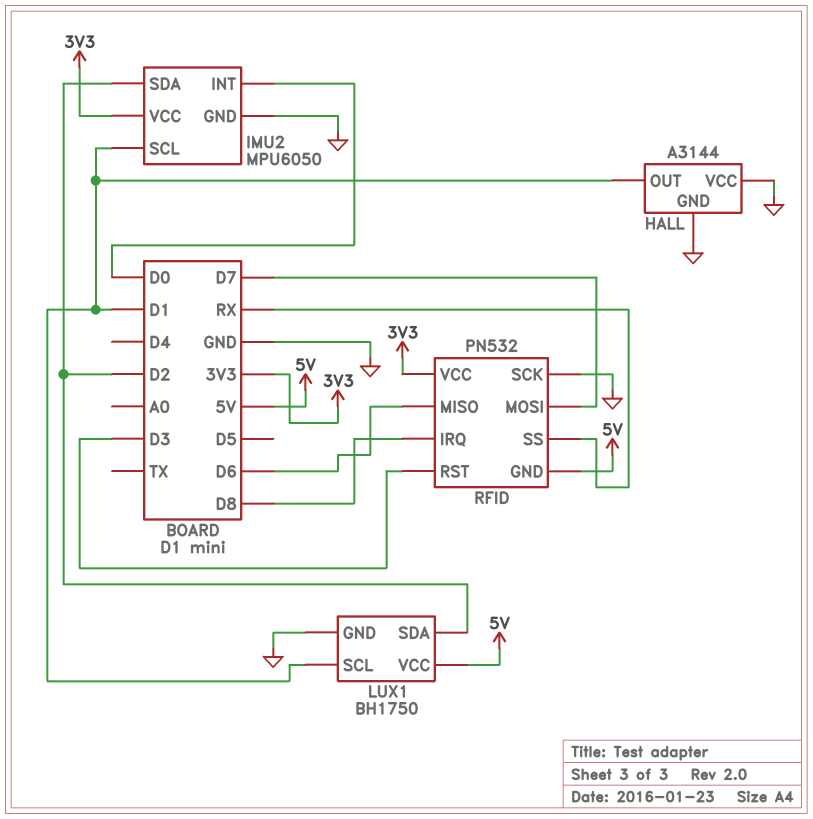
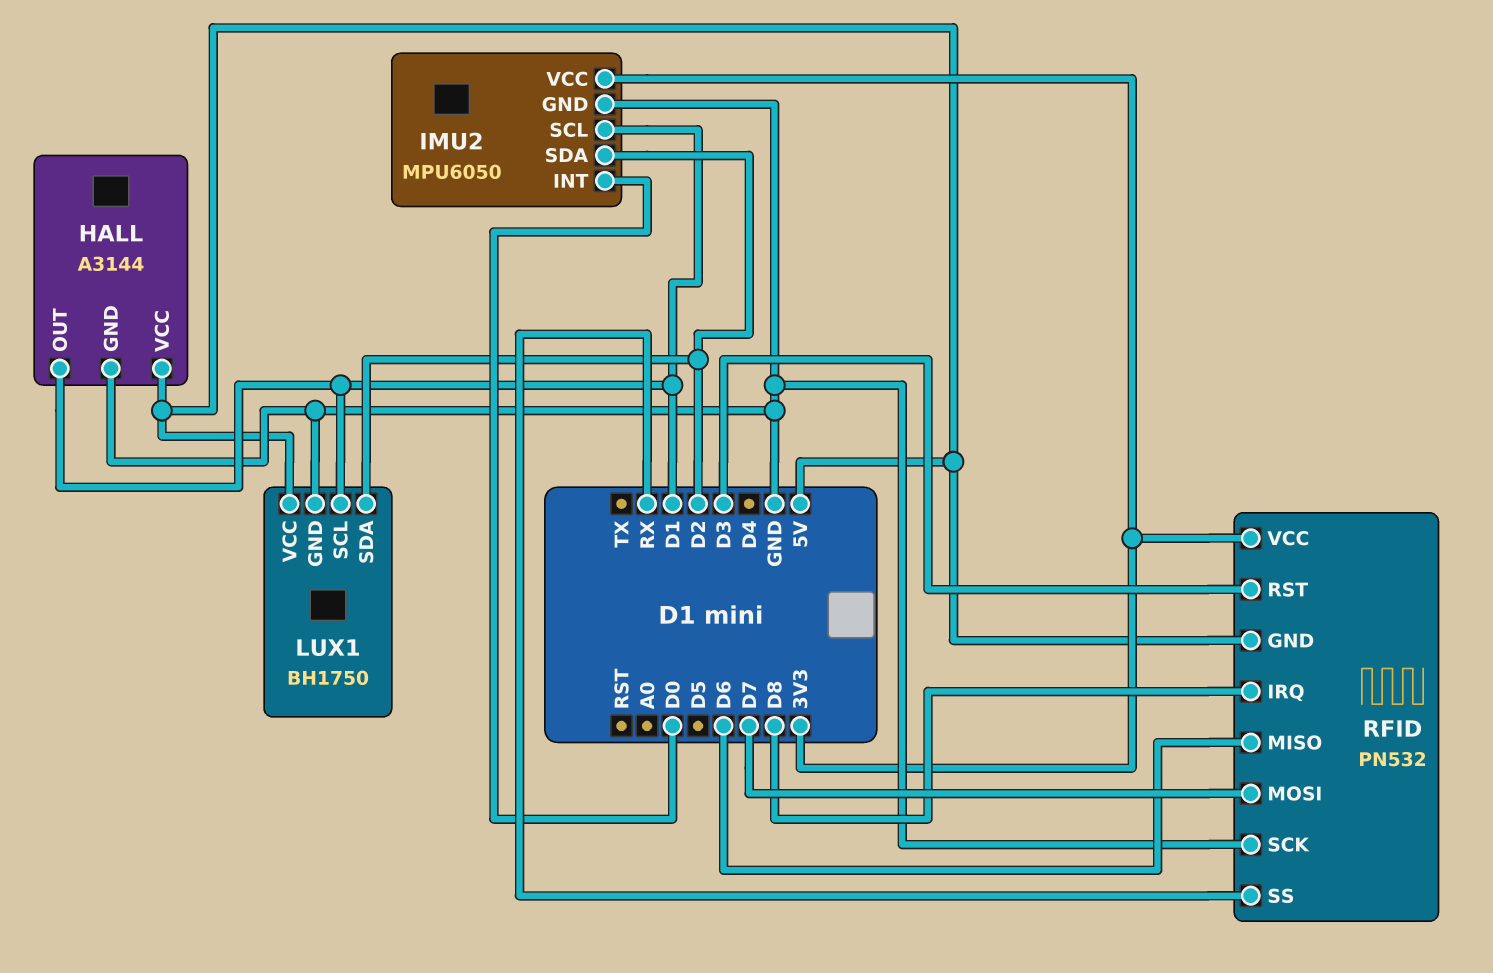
HALL pin VCC: GND -> 5V

